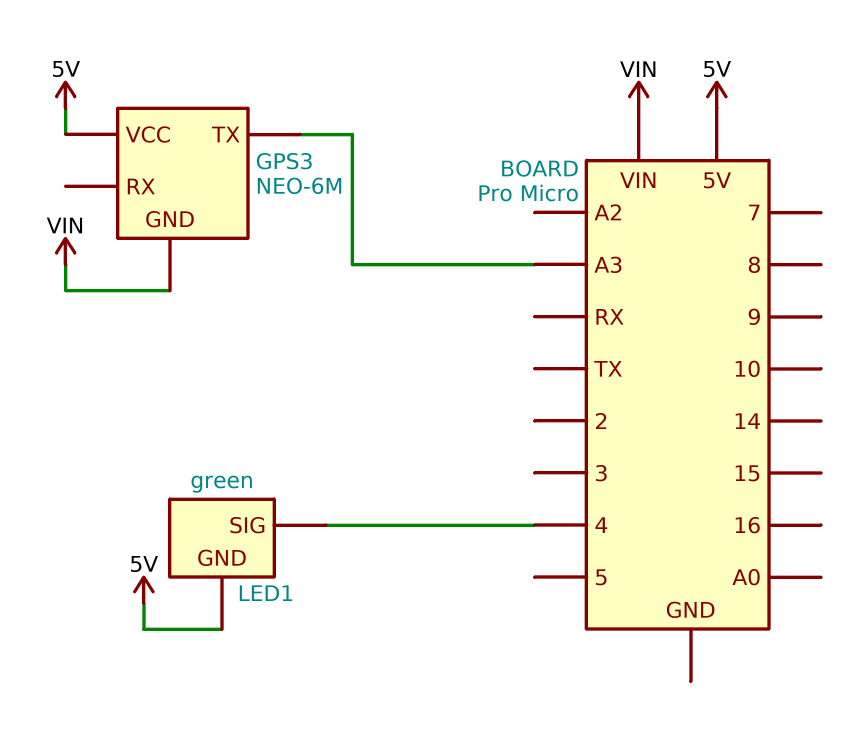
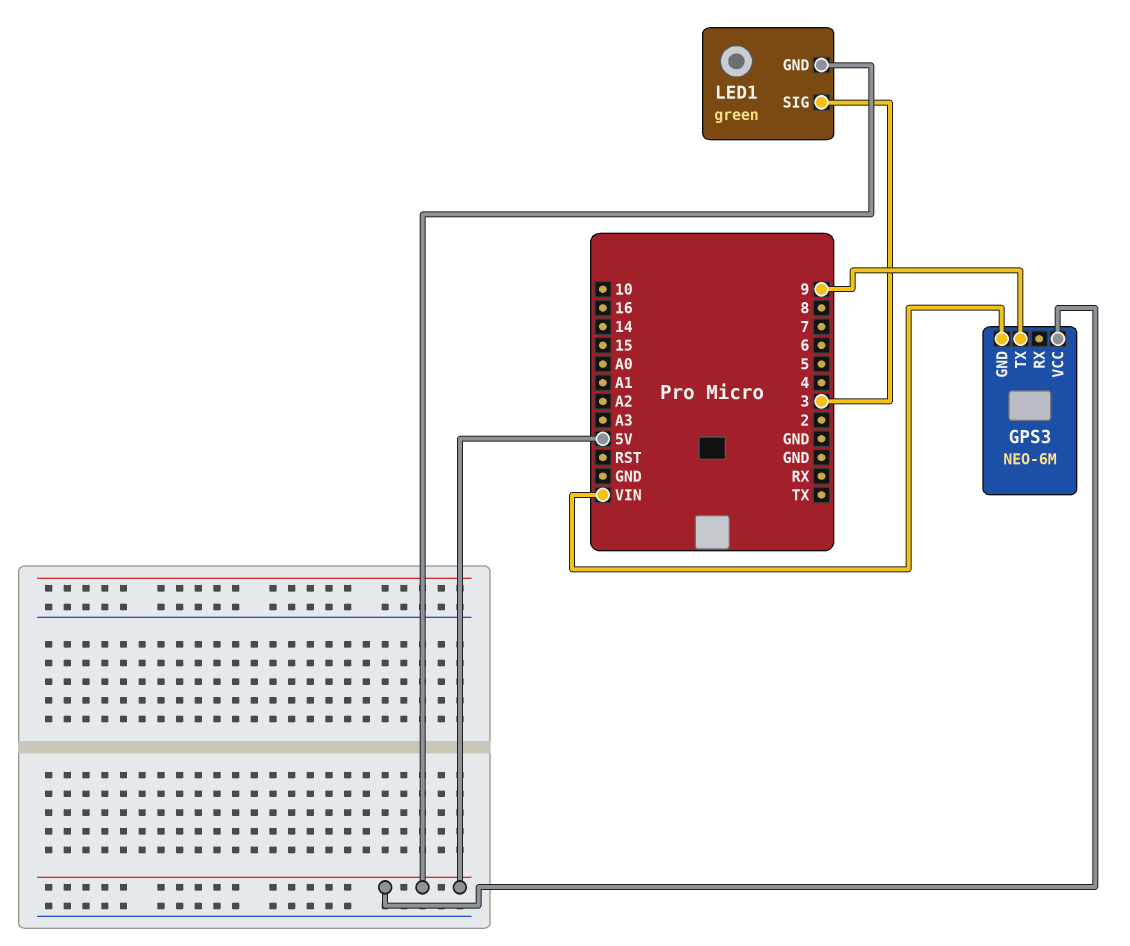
GPS3 pin TX: A3 -> 9
LED1 pin SIG: 4 -> 3

